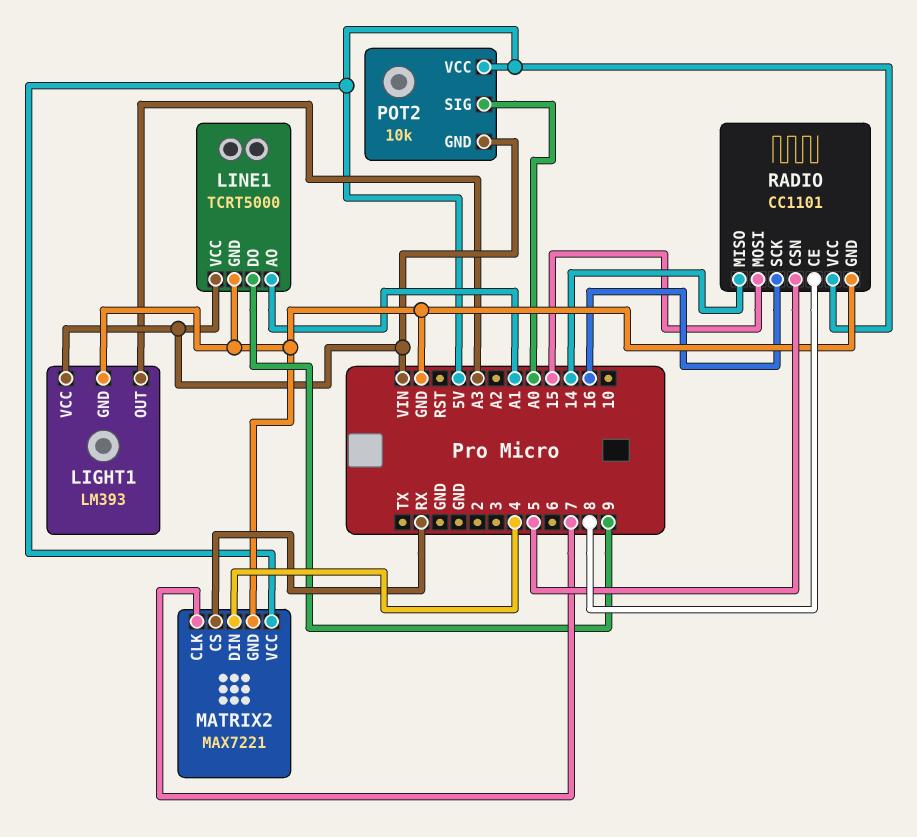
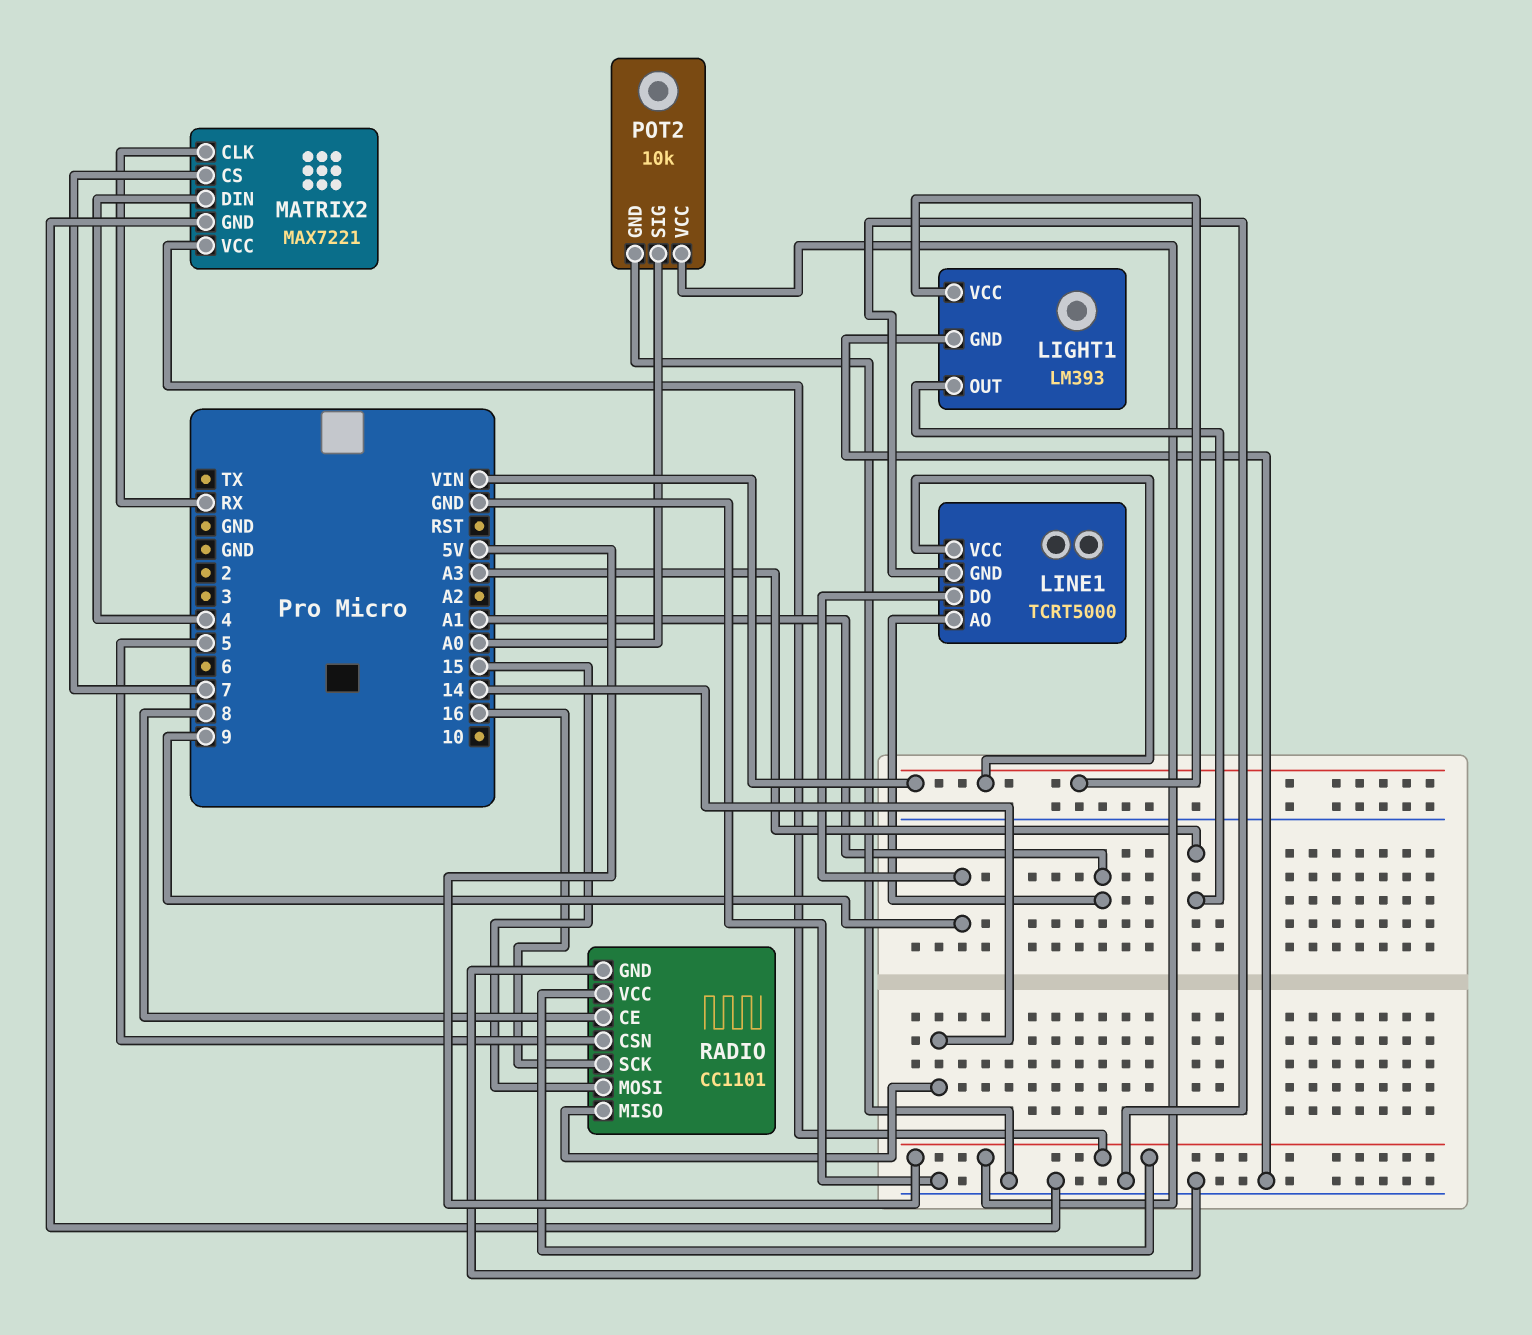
MATRIX2 pin CLK: 7 -> RX
MATRIX2 pin CS: RX -> 7
POT2 pin GND: VIN -> GND

